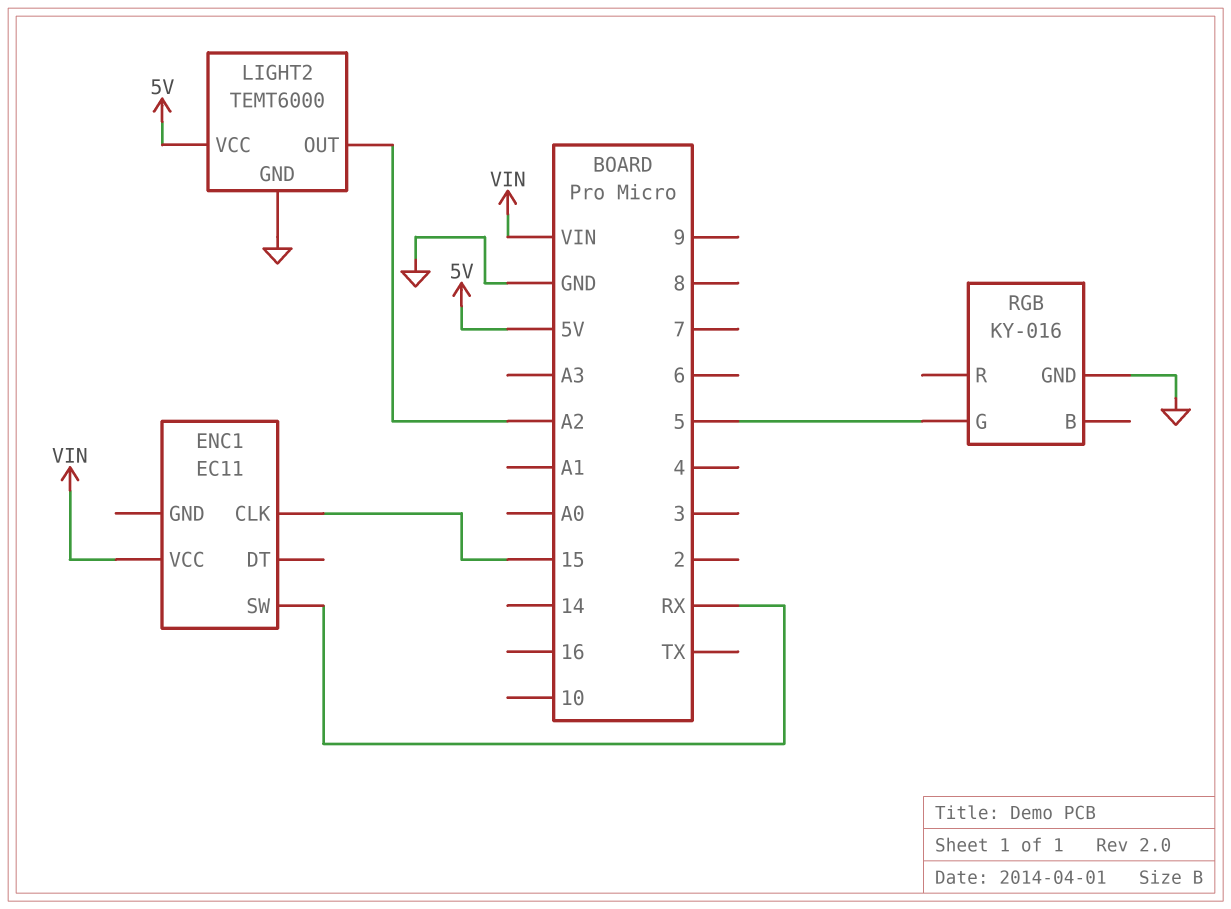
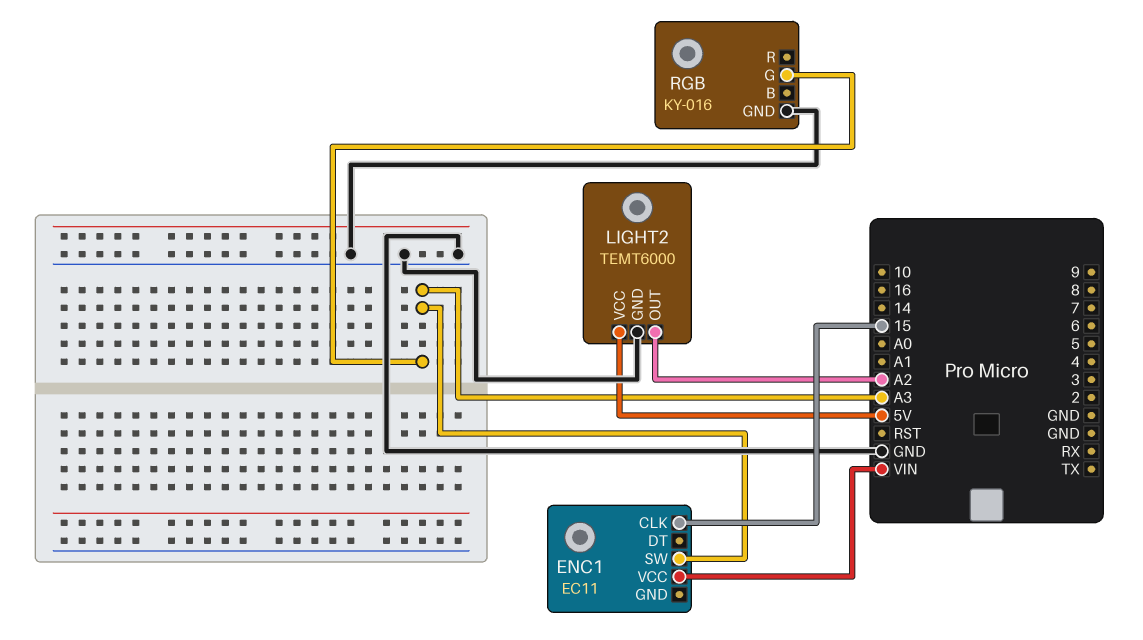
ENC1 pin SW: RX -> A3
RGB pin G: 5 -> A3

